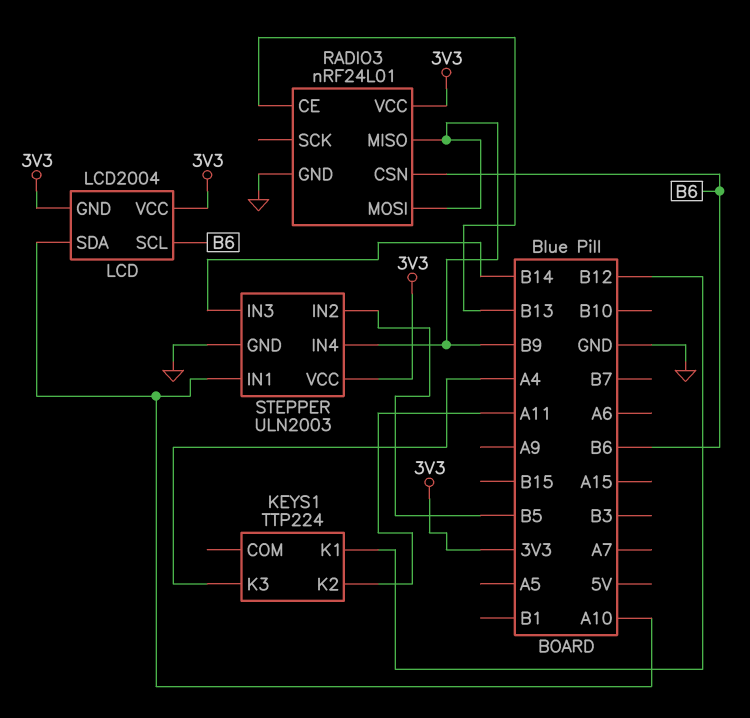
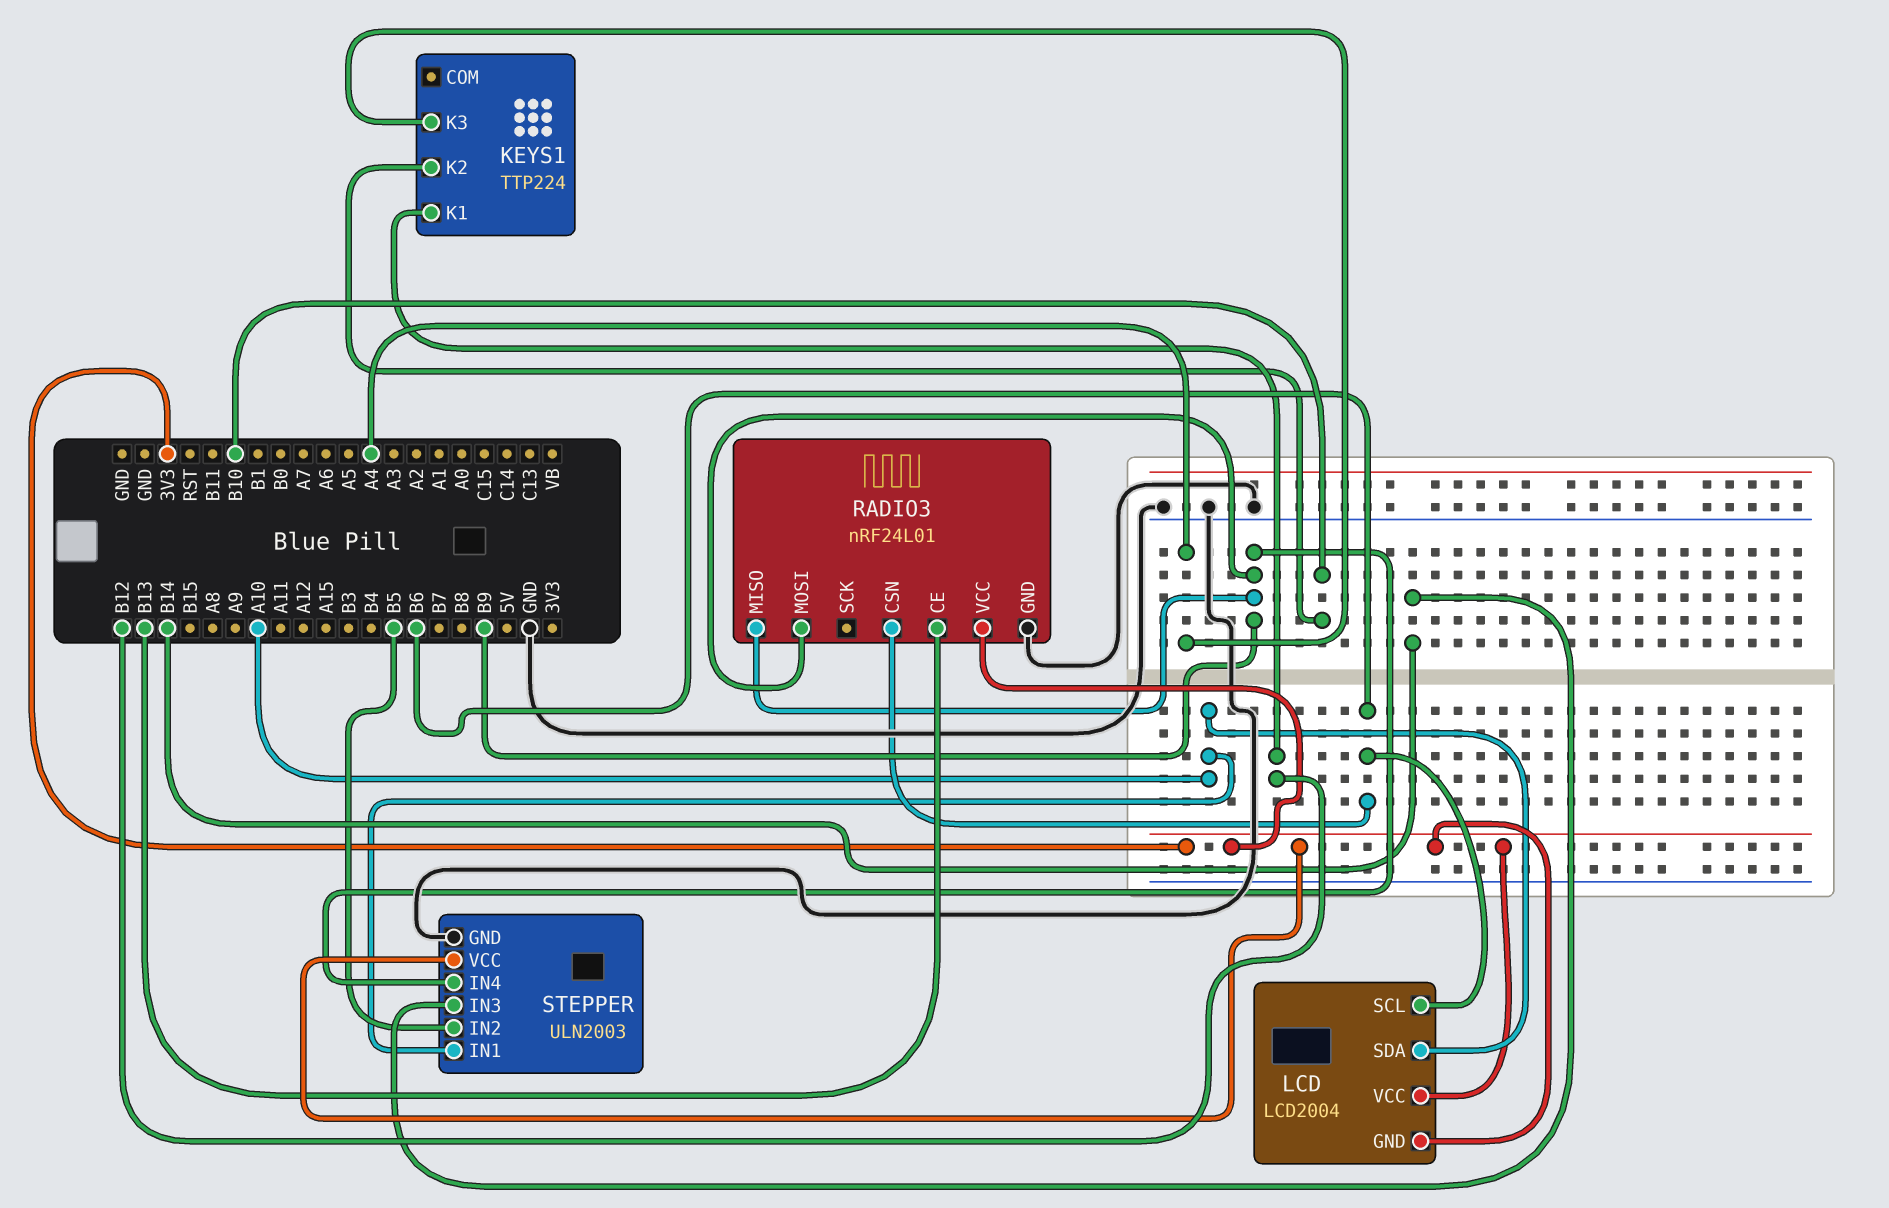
KEYS1 pin K2: A11 -> B10

